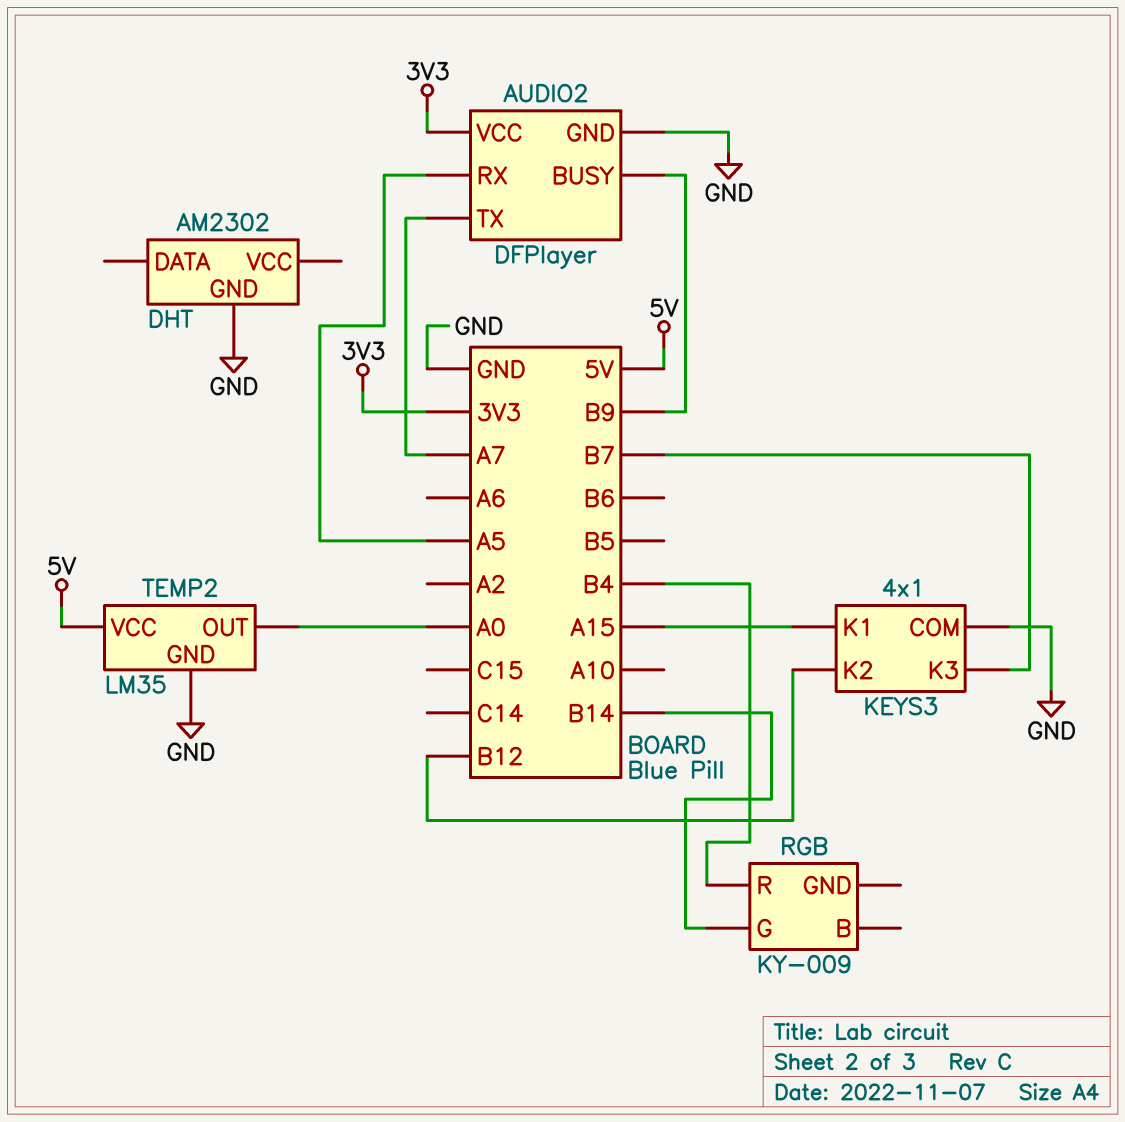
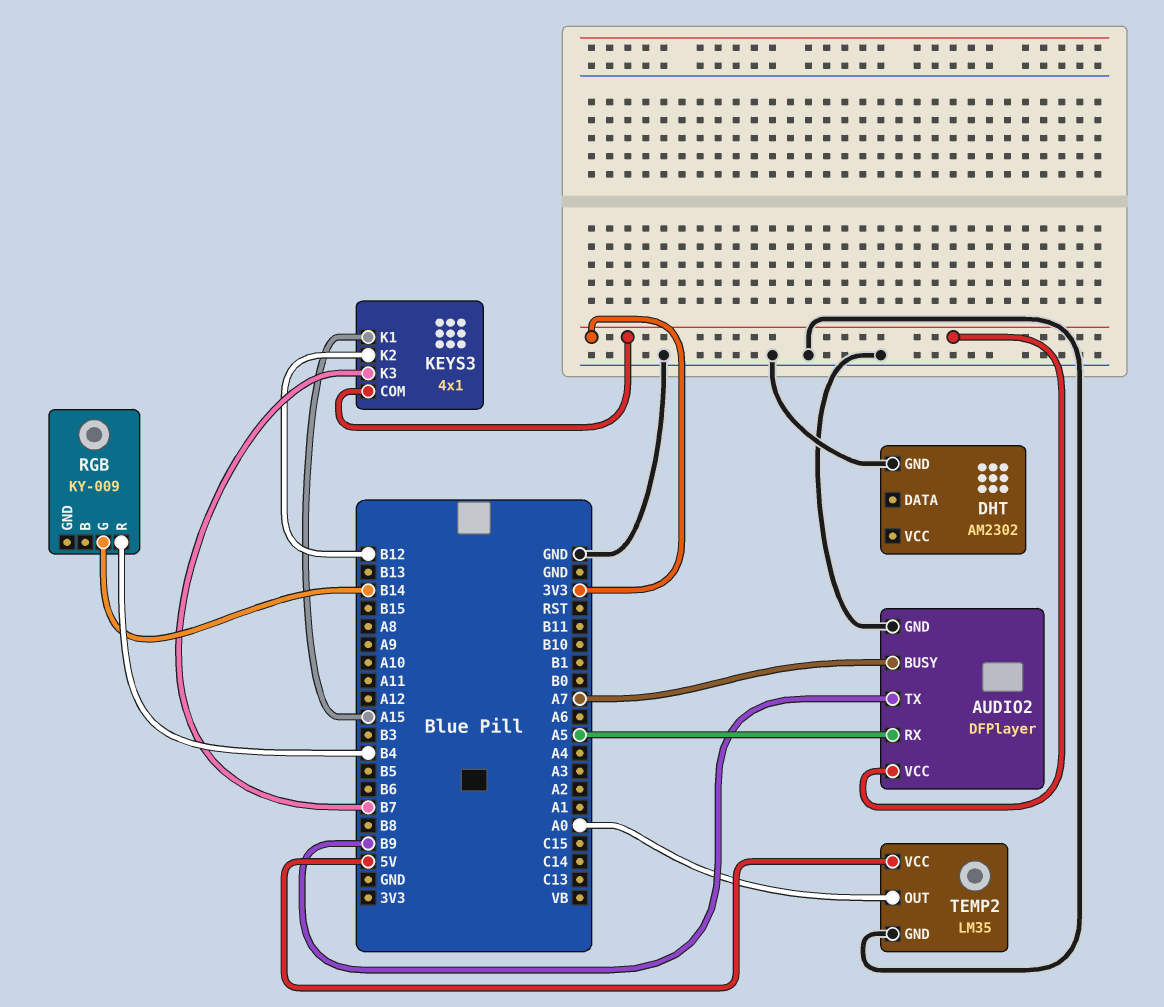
AUDIO2 pin BUSY: B9 -> A7
AUDIO2 pin TX: A7 -> B9
KEYS3 pin COM: GND -> 3V3

